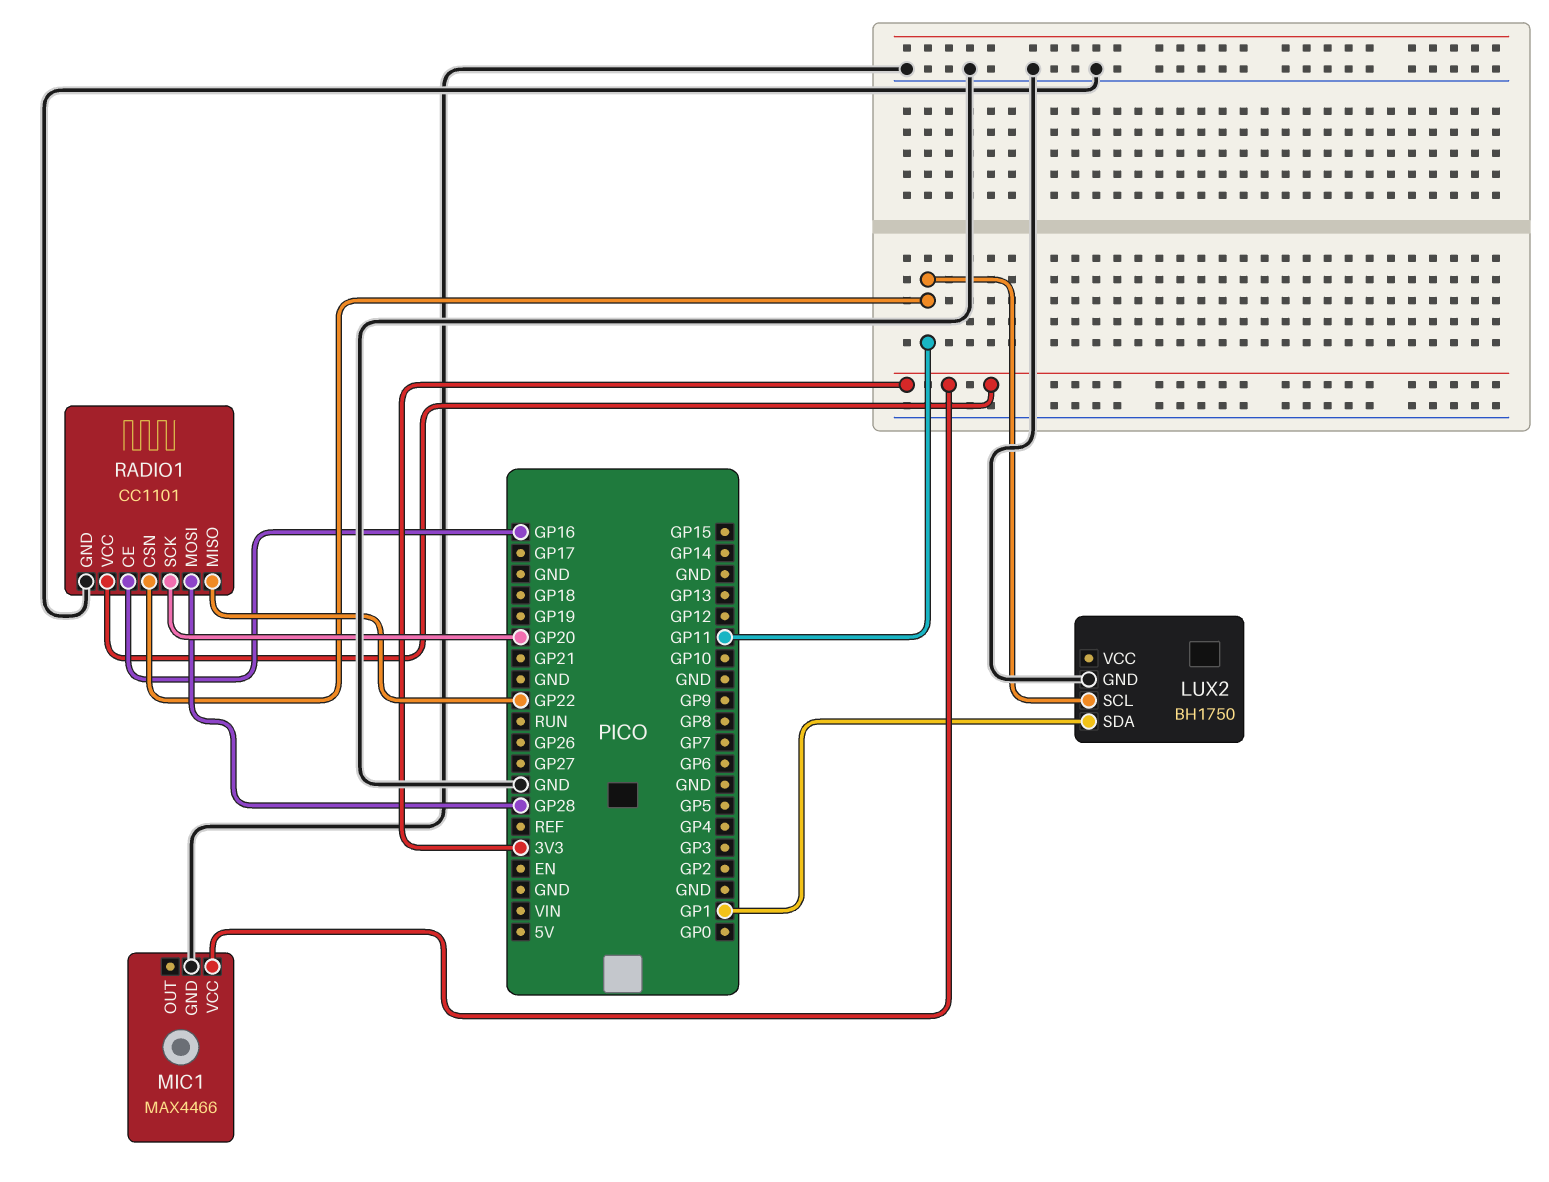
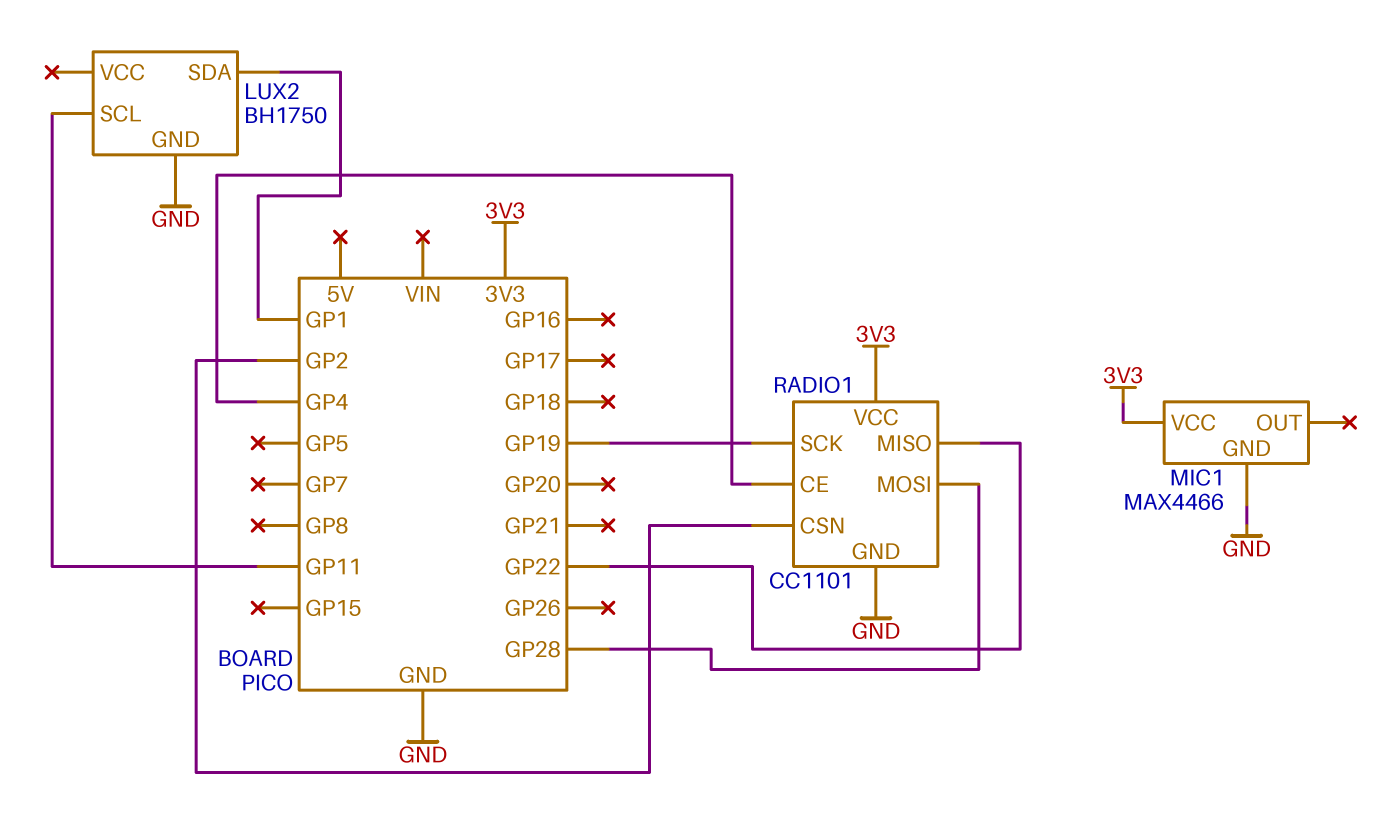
RADIO1 pin CE: GP16 -> GP4
RADIO1 pin CSN: GP11 -> GP2
RADIO1 pin SCK: GP20 -> GP19

